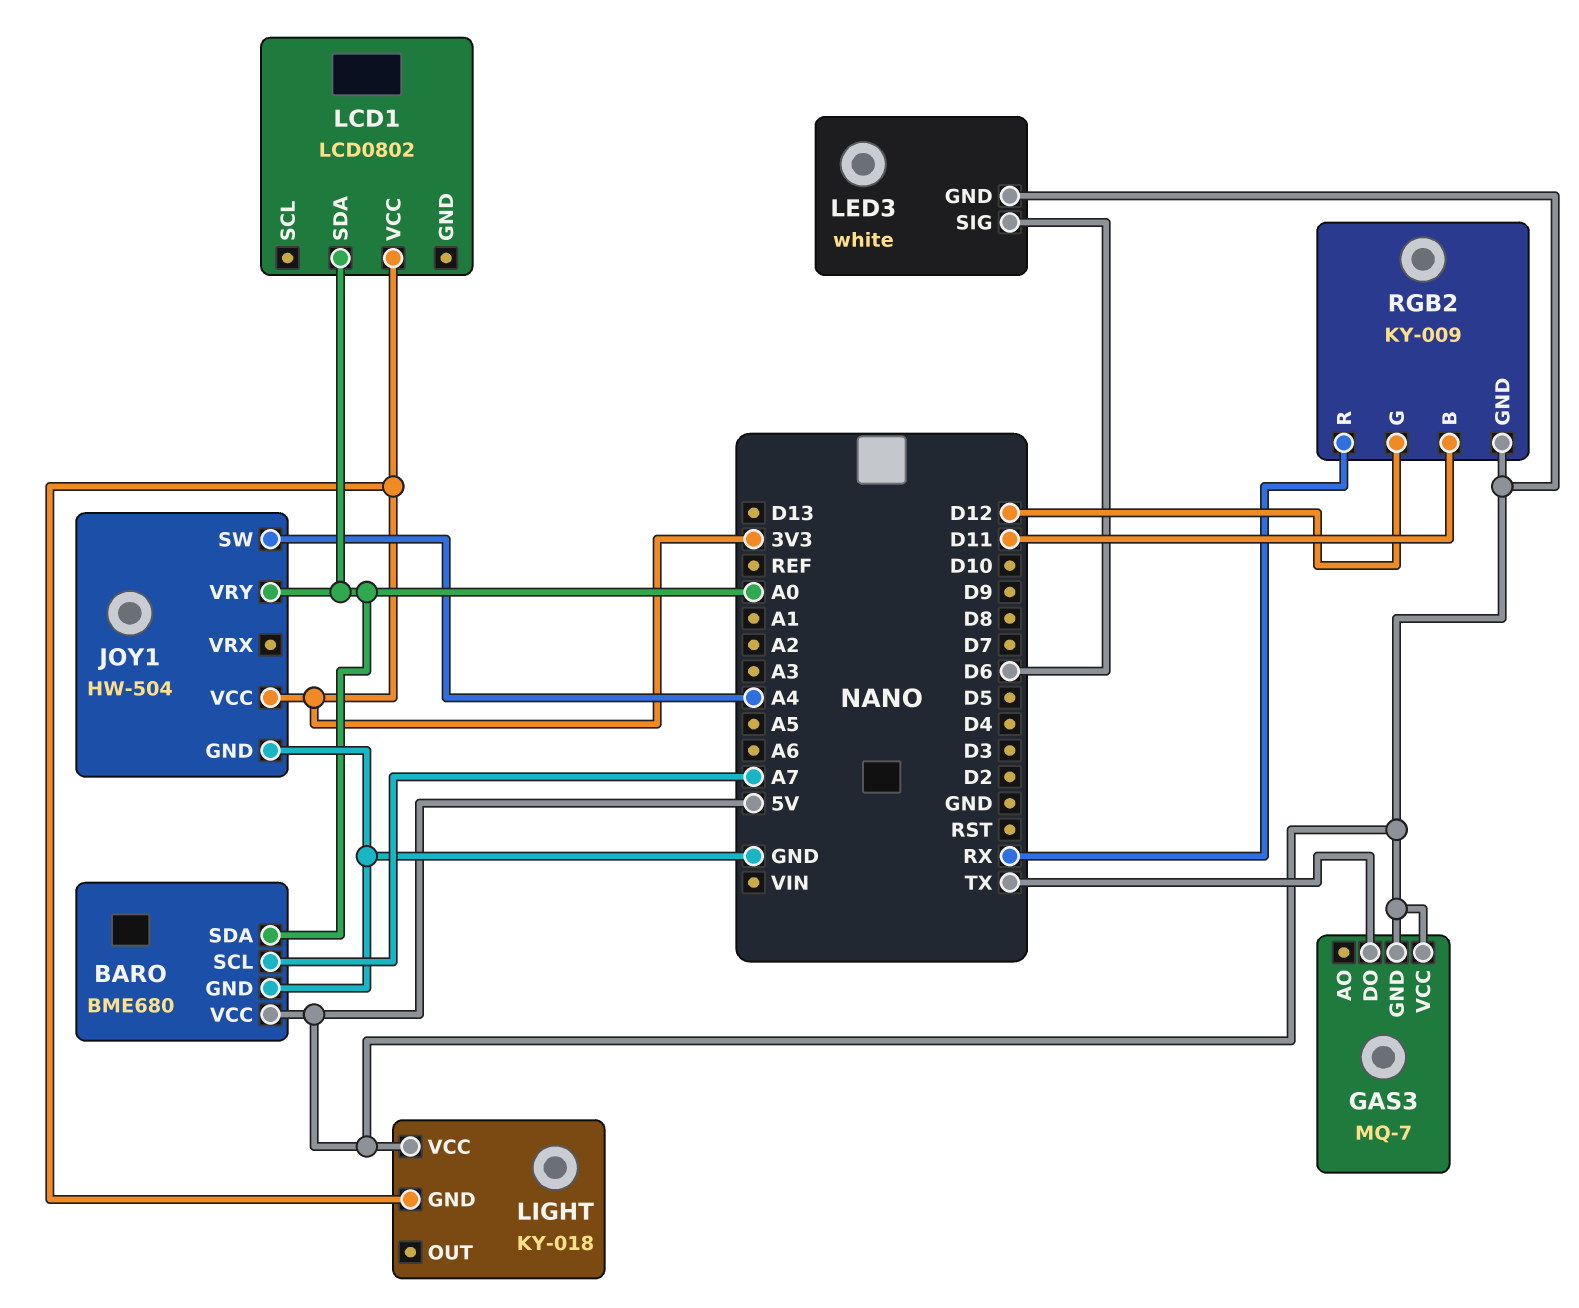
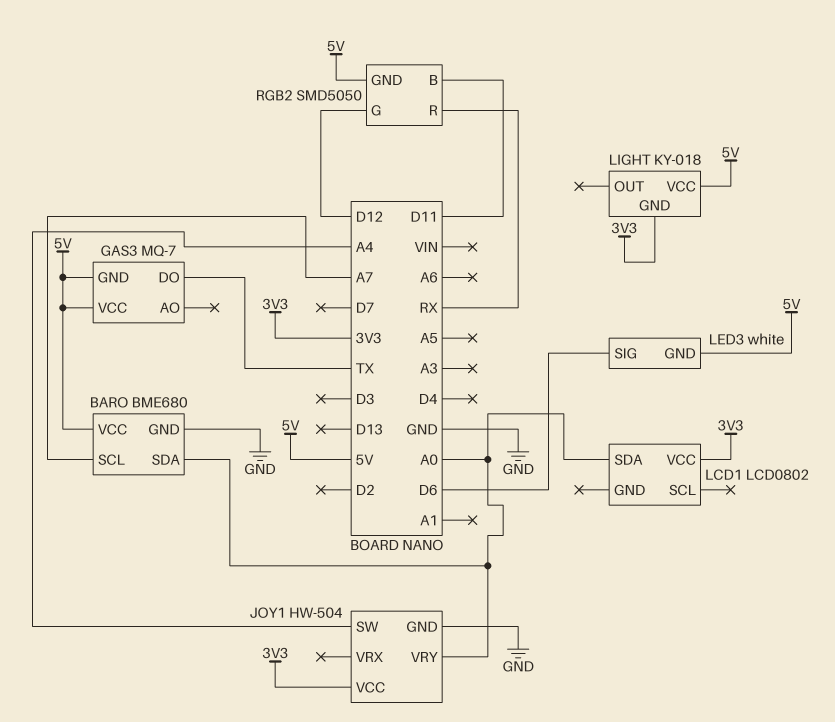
RGB2: KY-009 -> SMD5050

